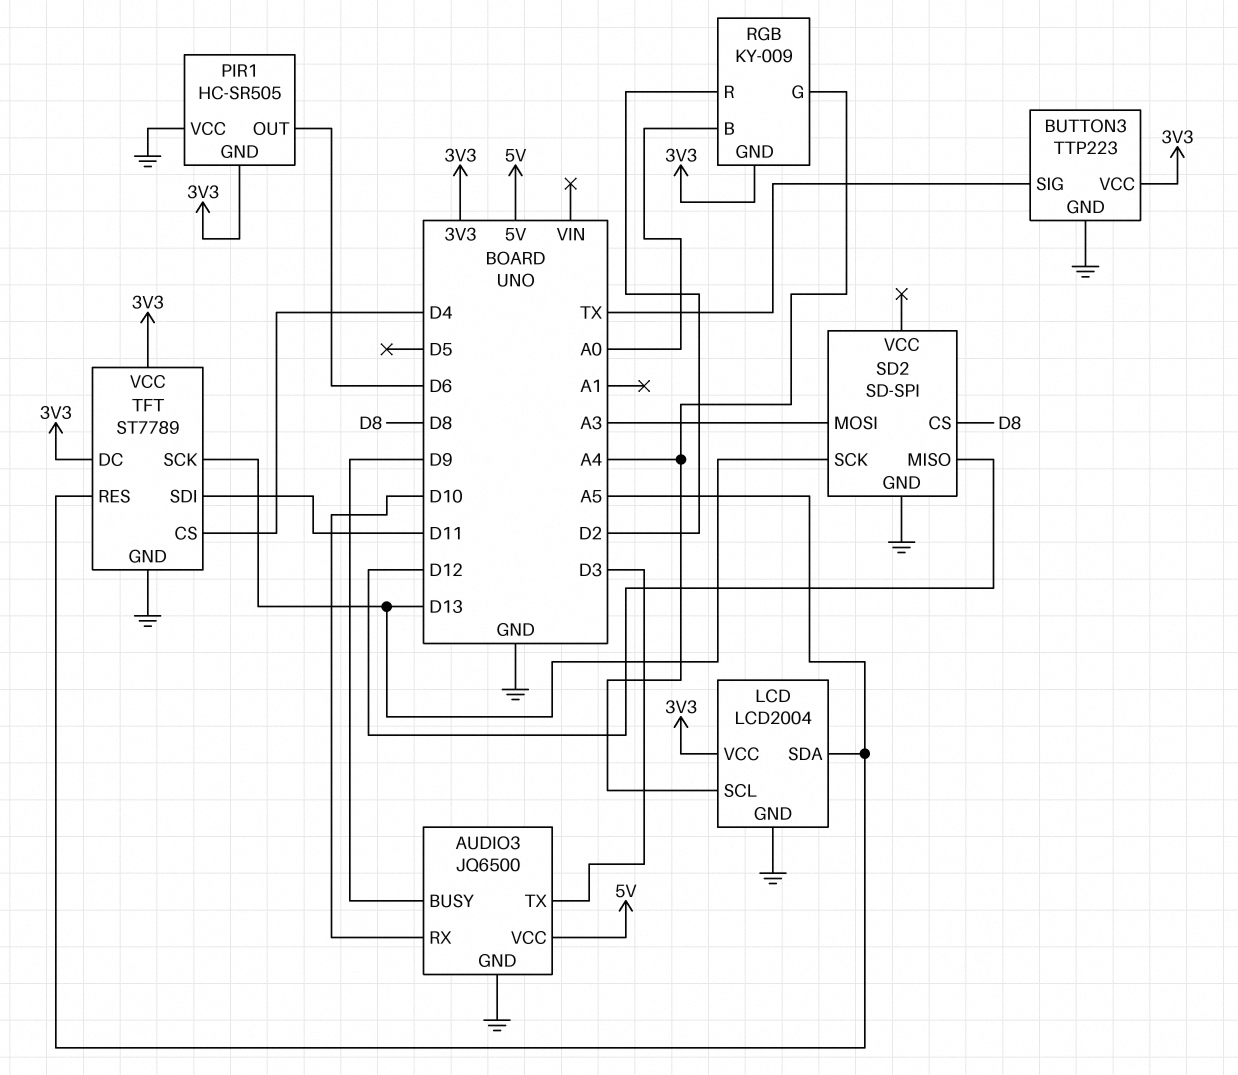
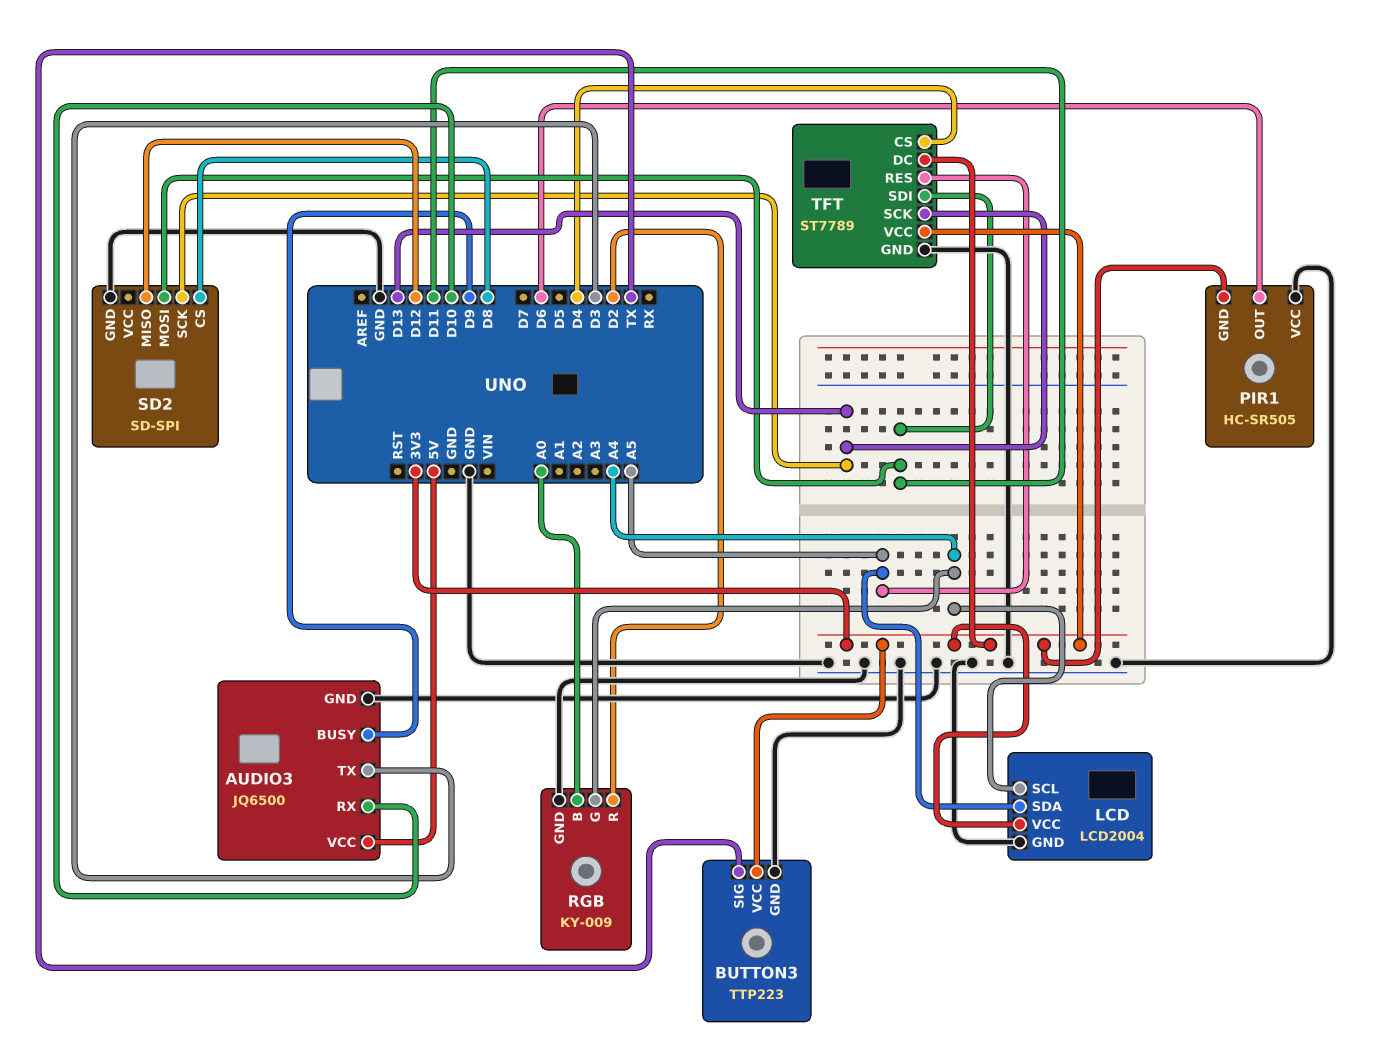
RGB pin GND: 3V3 -> GND
SD2 pin MOSI: A3 -> D11

